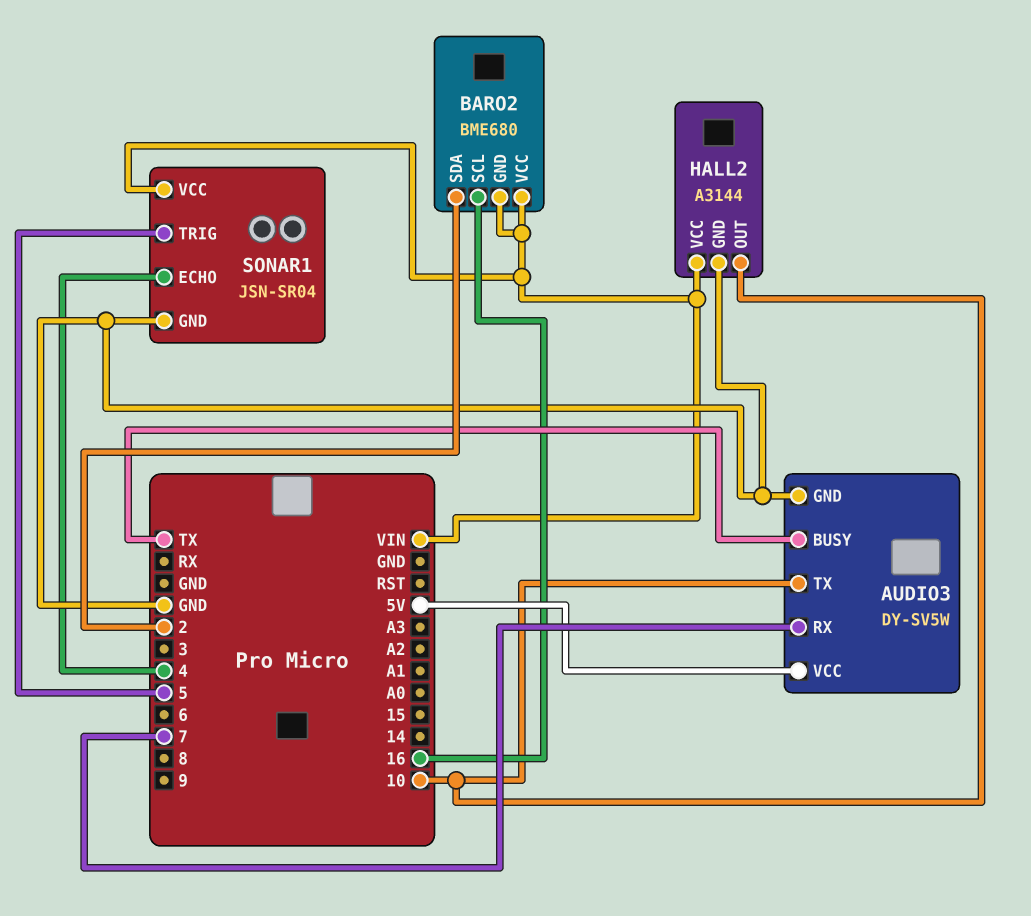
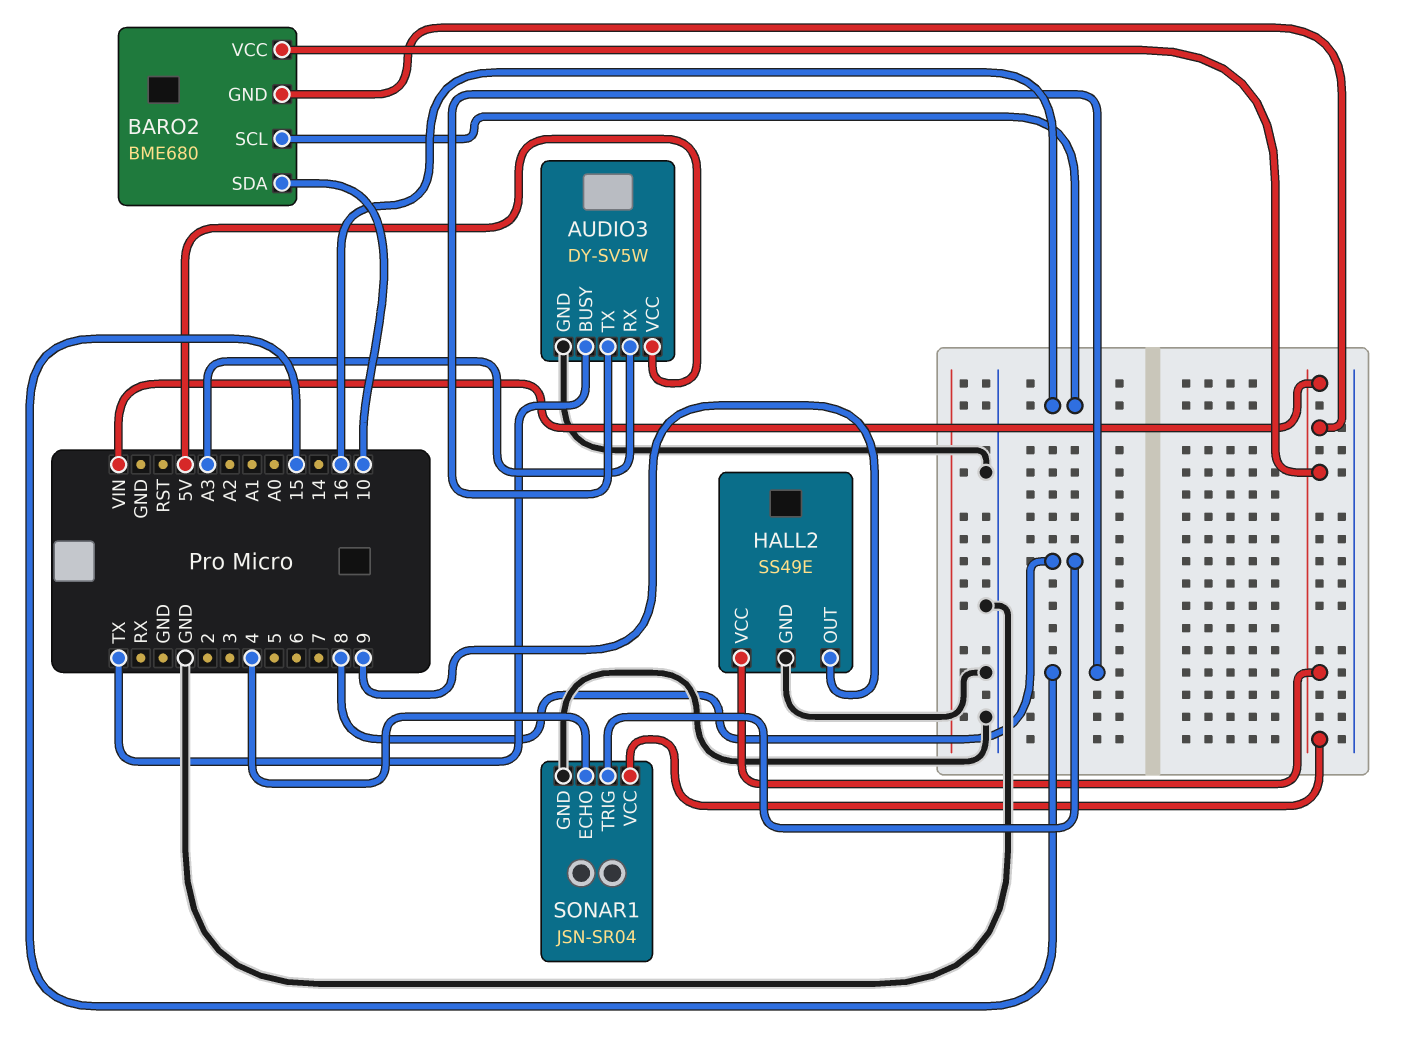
AUDIO3 pin RX: 7 -> A3
AUDIO3 pin TX: 10 -> 15
BARO2 pin SDA: 2 -> 10
HALL2: A3144 -> SS49E
HALL2 pin OUT: 10 -> 9
SONAR1 pin TRIG: 5 -> 8

